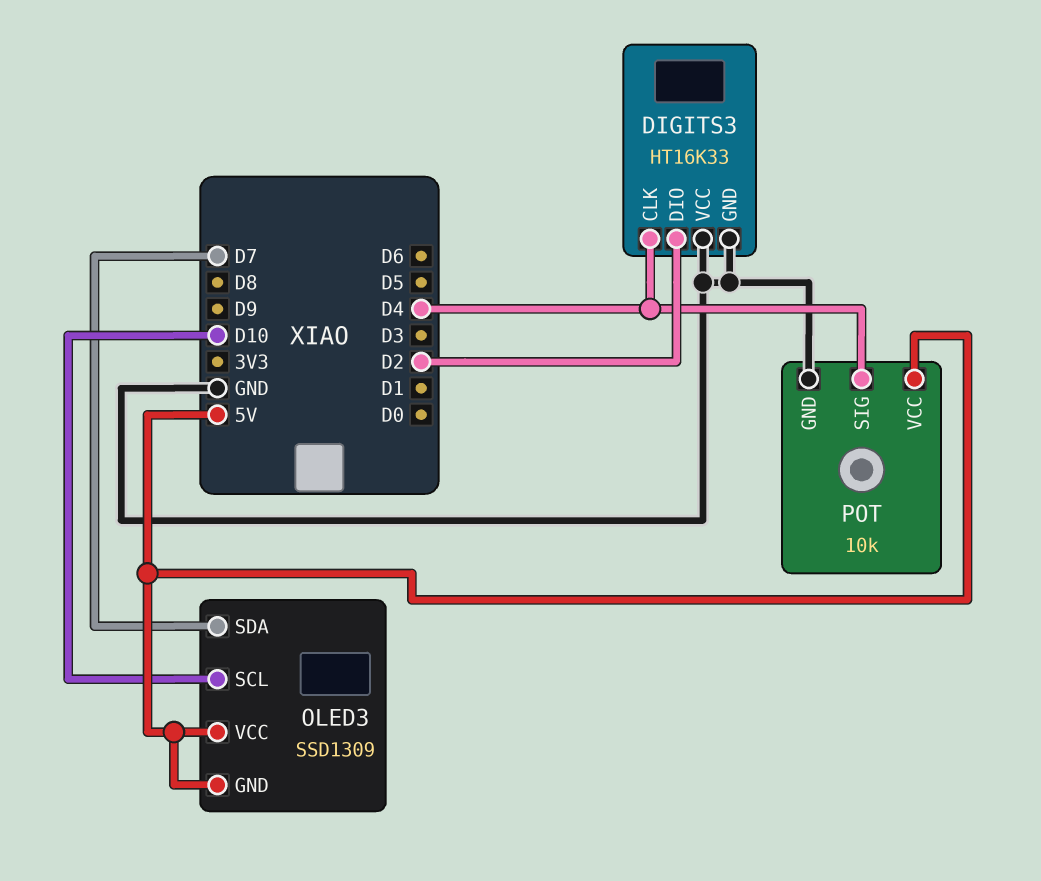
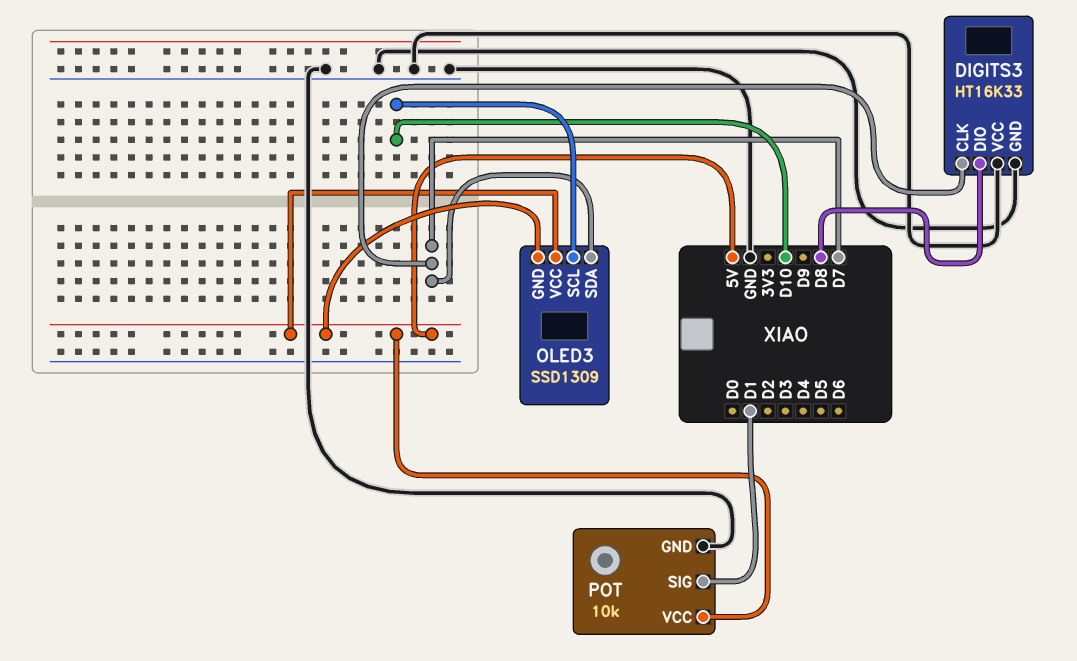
DIGITS3 pin CLK: D4 -> D7
DIGITS3 pin DIO: D2 -> D8
POT pin SIG: D4 -> D1

